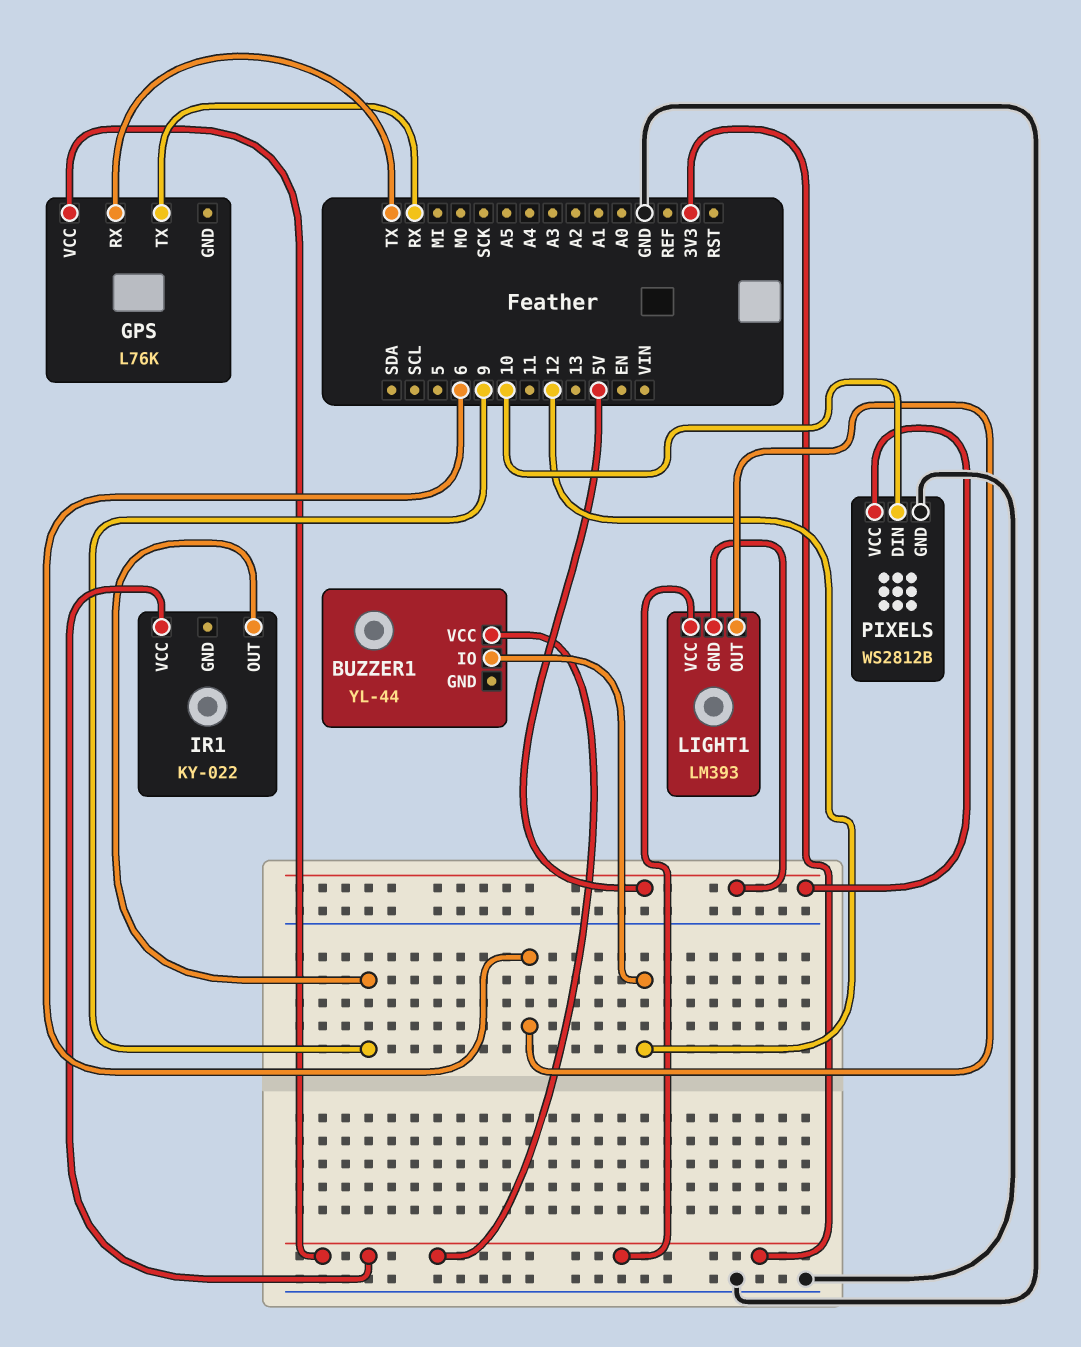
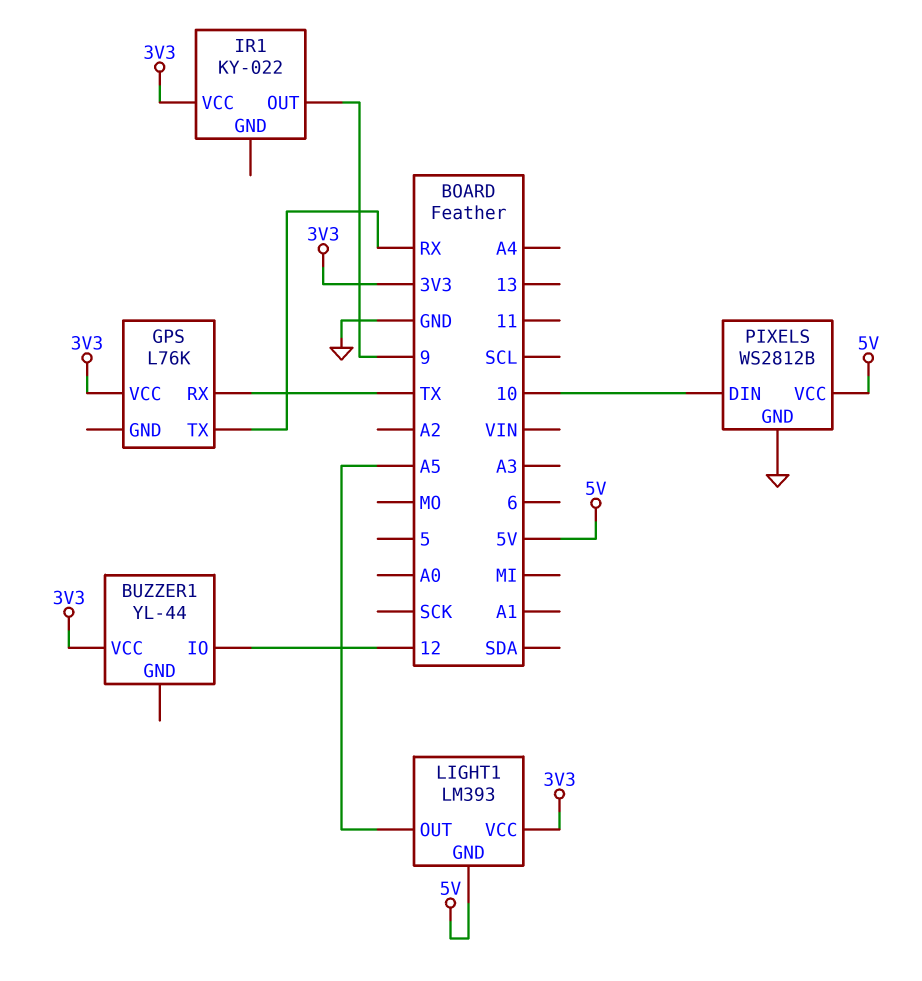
LIGHT1 pin OUT: 6 -> A5

